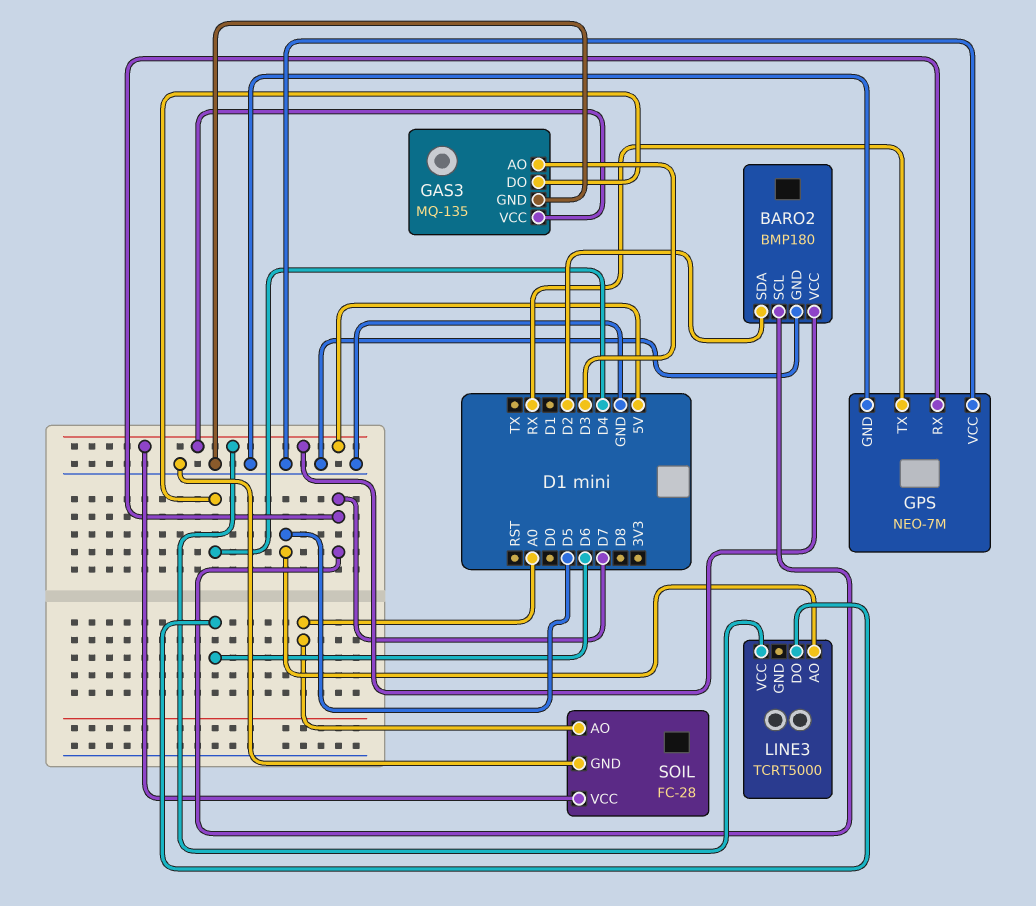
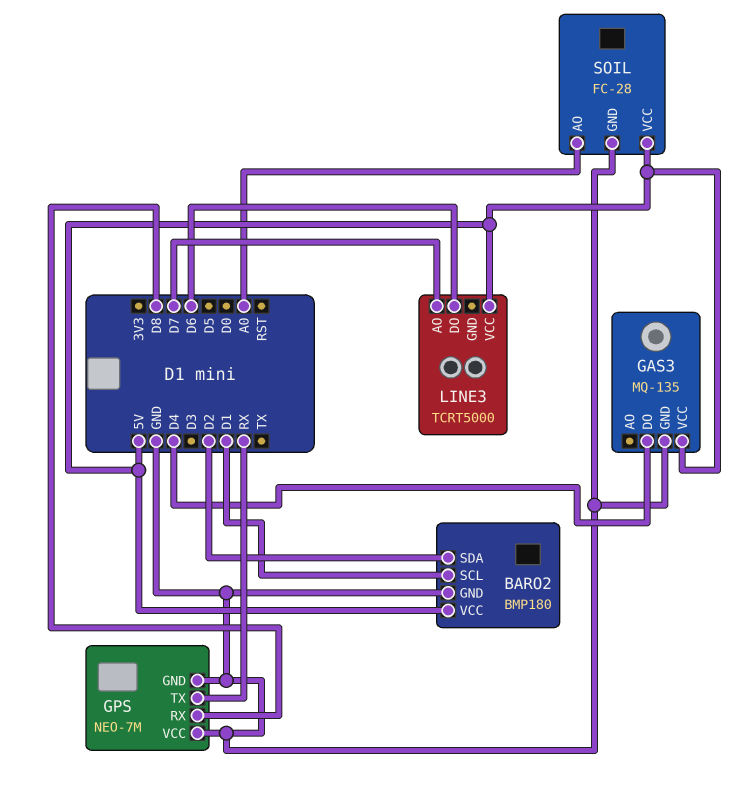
BARO2 pin SCL: D7 -> D1
GAS3 pin AO: D3 -> none
GPS pin RX: D7 -> D8
LINE3 pin AO: D5 -> D7

